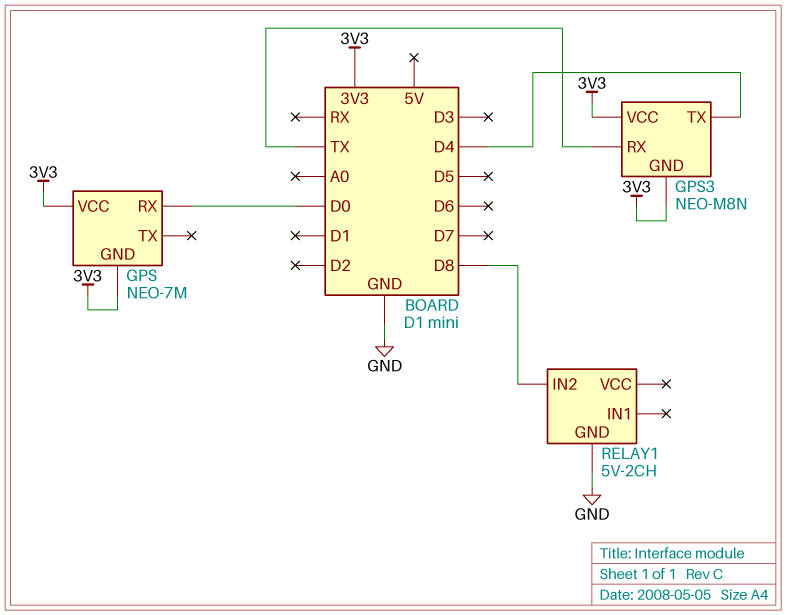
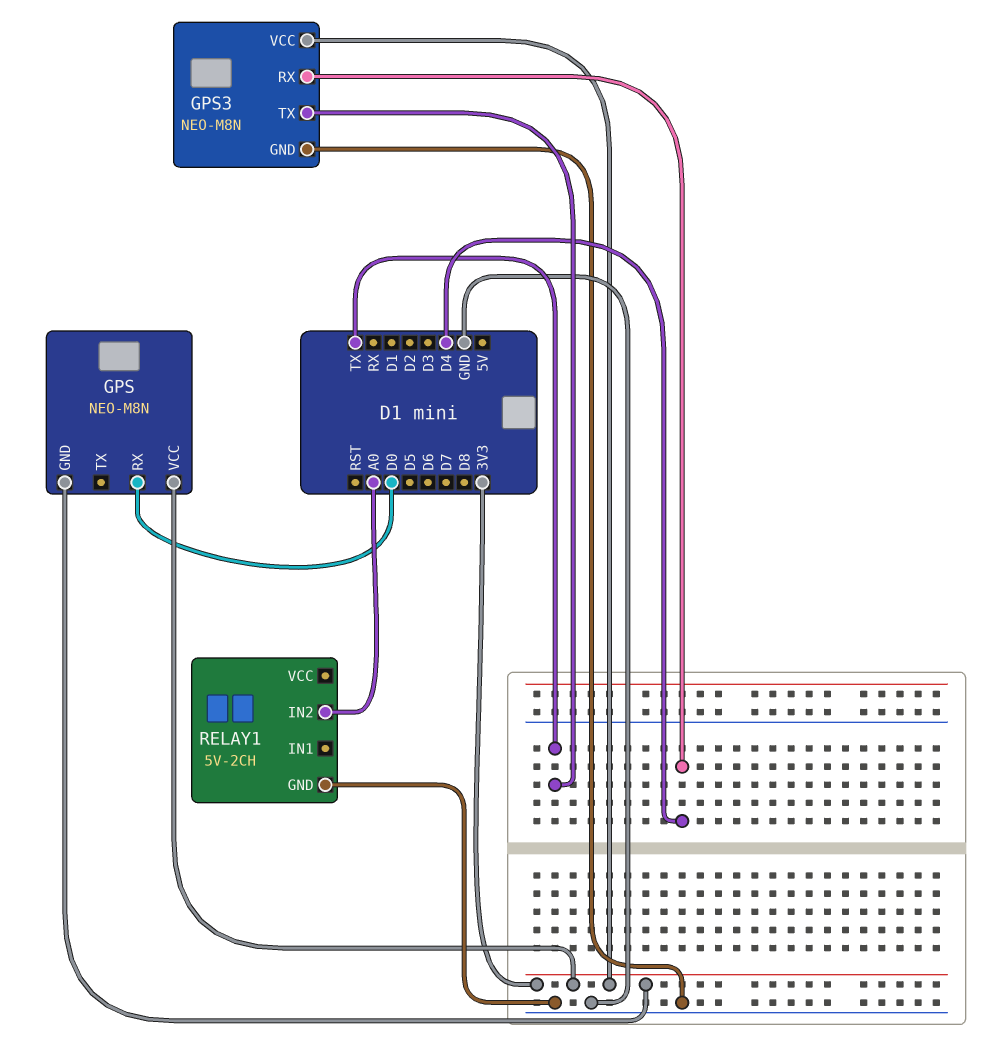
GPS: NEO-7M -> NEO-M8N
GPS3 pin GND: 3V3 -> GND
GPS3 pin RX: TX -> D4
GPS3 pin TX: D4 -> TX
RELAY1 pin IN2: D8 -> A0

